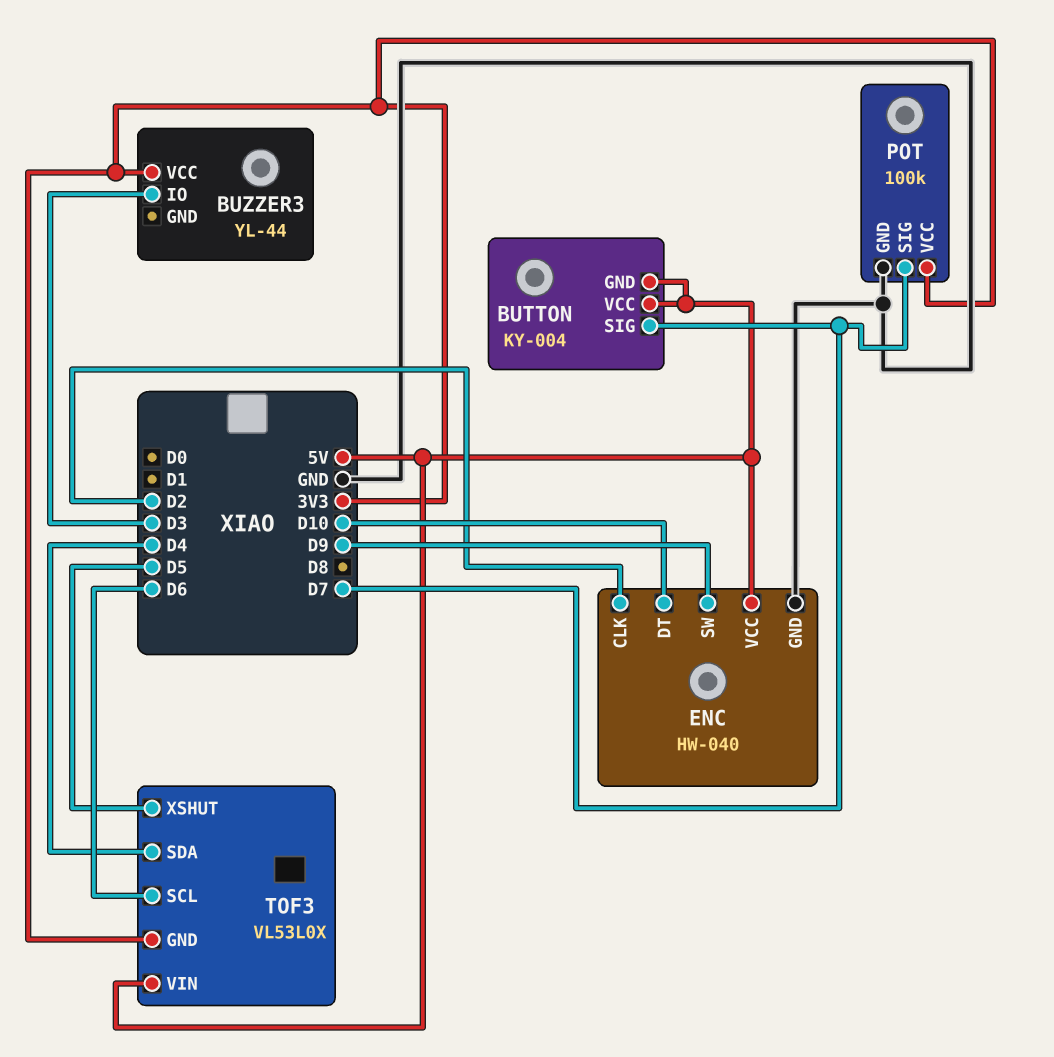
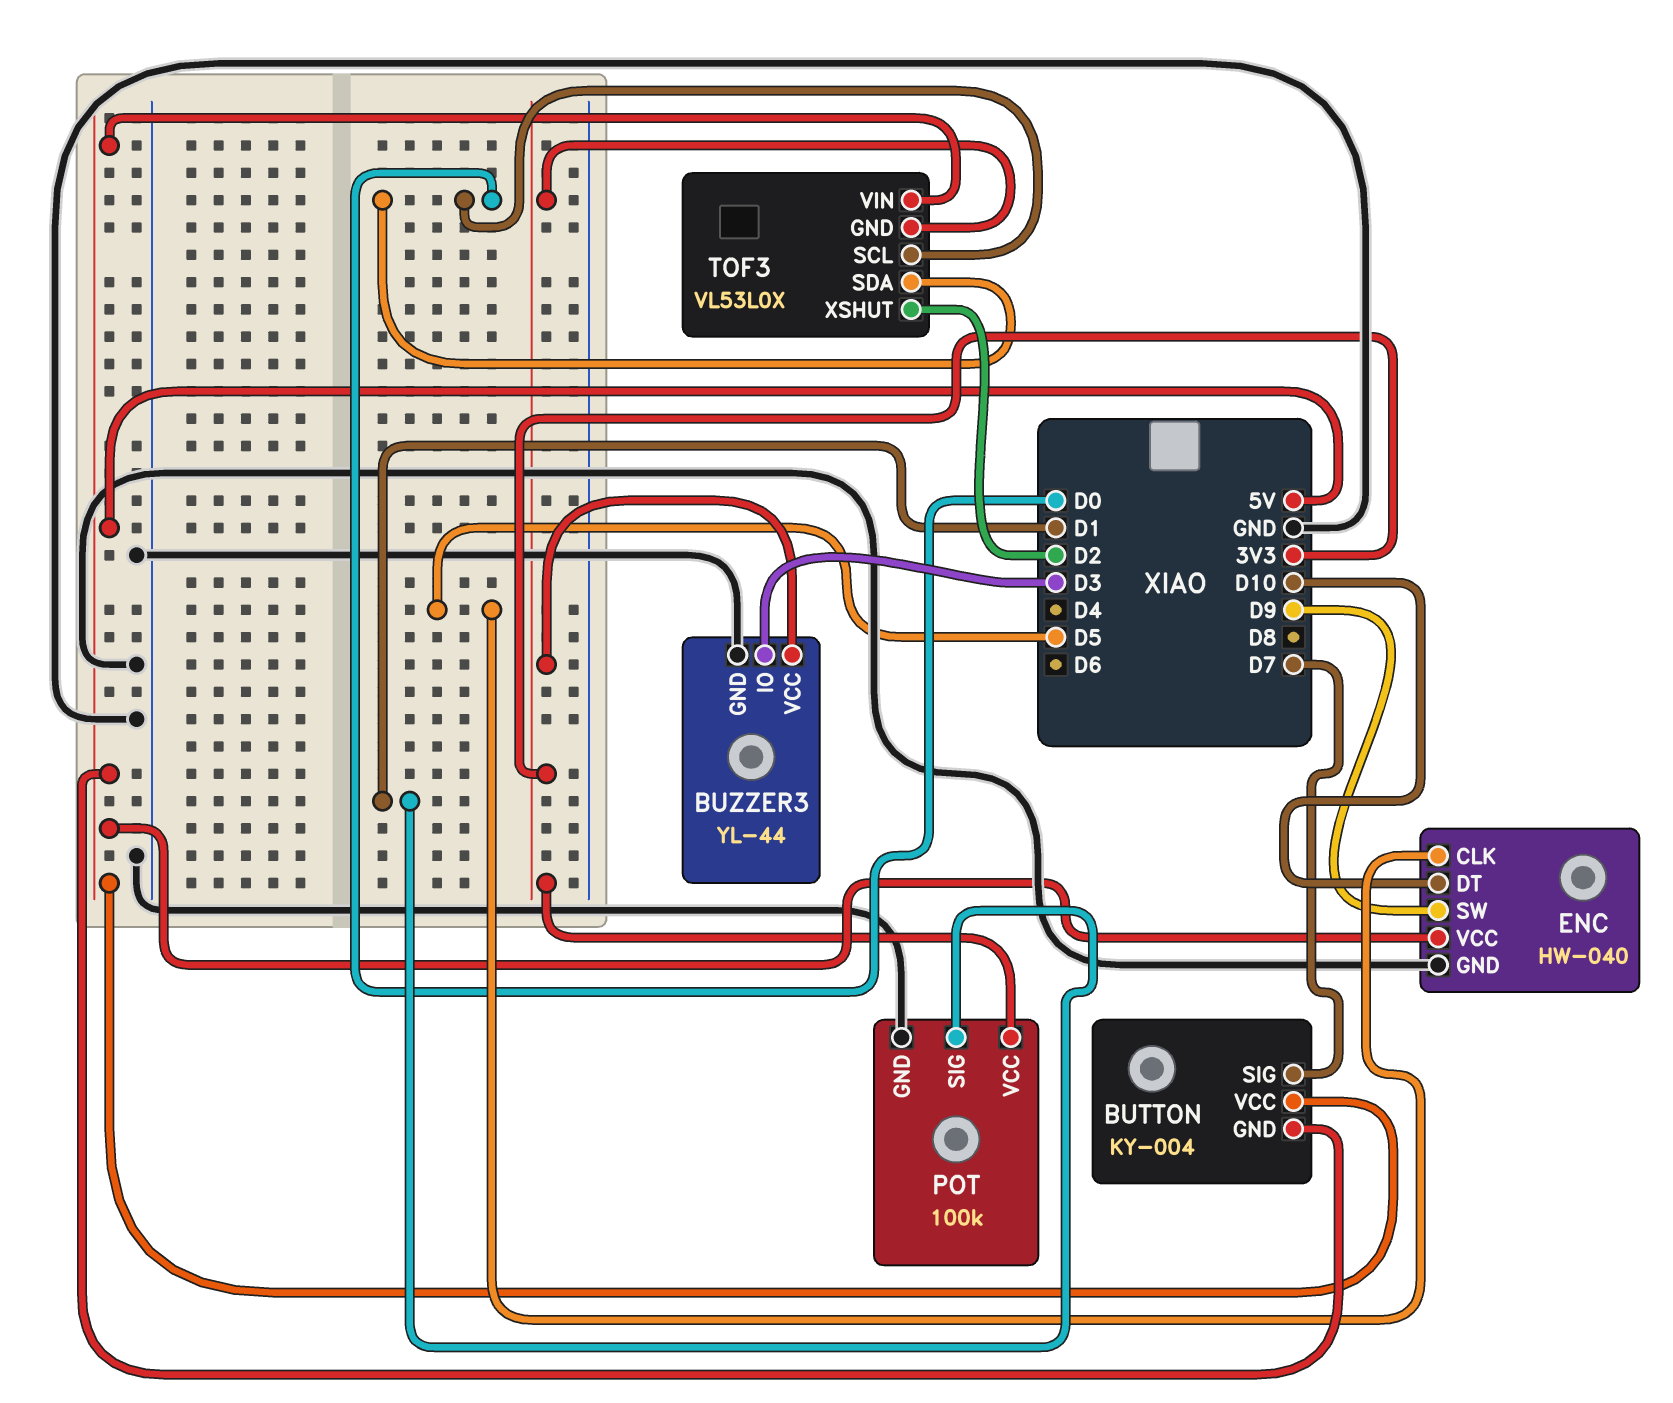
BUZZER3 pin GND: none -> GND
ENC pin CLK: D2 -> D5
POT pin SIG: D7 -> D1
TOF3 pin SCL: D6 -> D0
TOF3 pin SDA: D4 -> D0
TOF3 pin XSHUT: D5 -> D2

